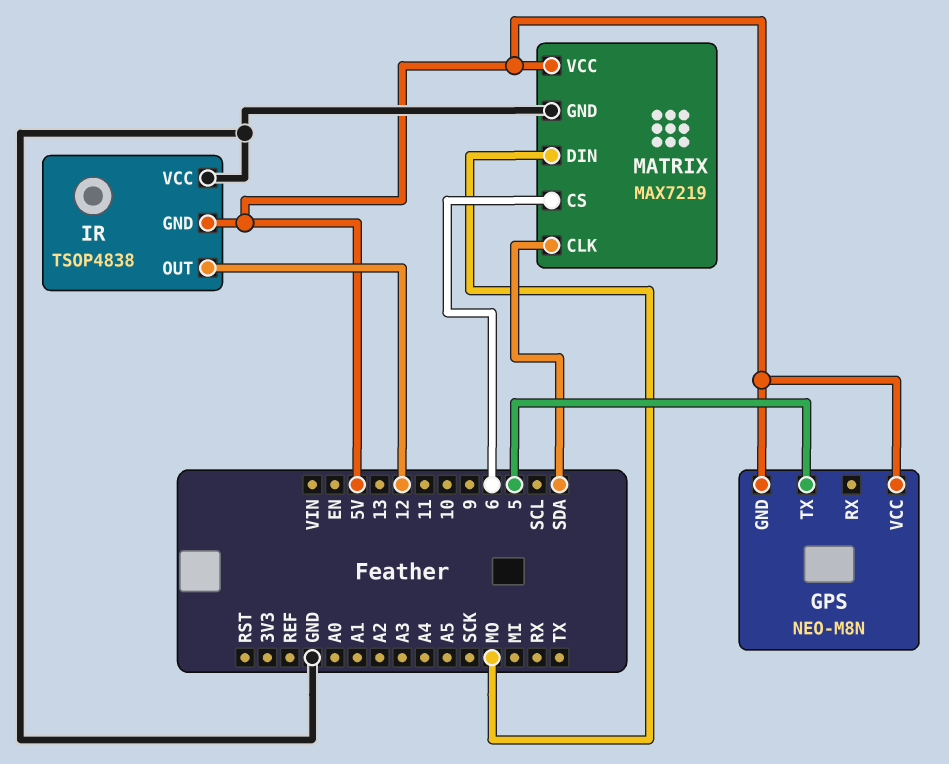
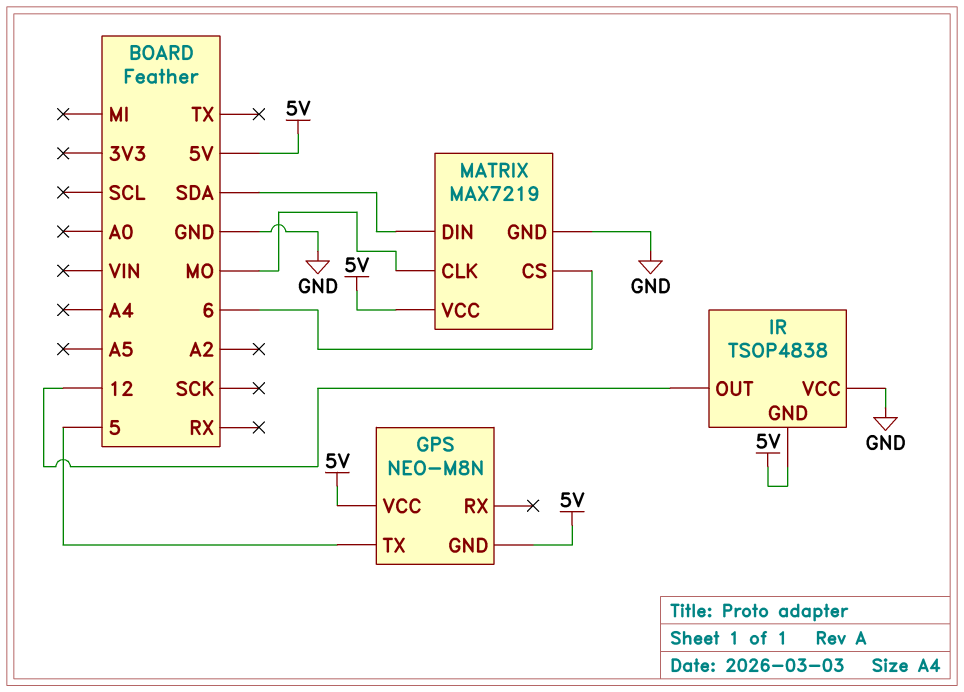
MATRIX pin CLK: SDA -> MO
MATRIX pin DIN: MO -> SDA

